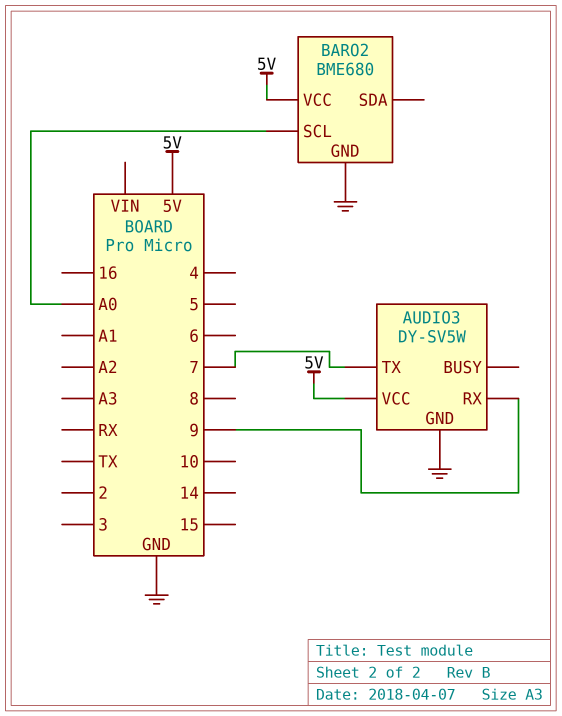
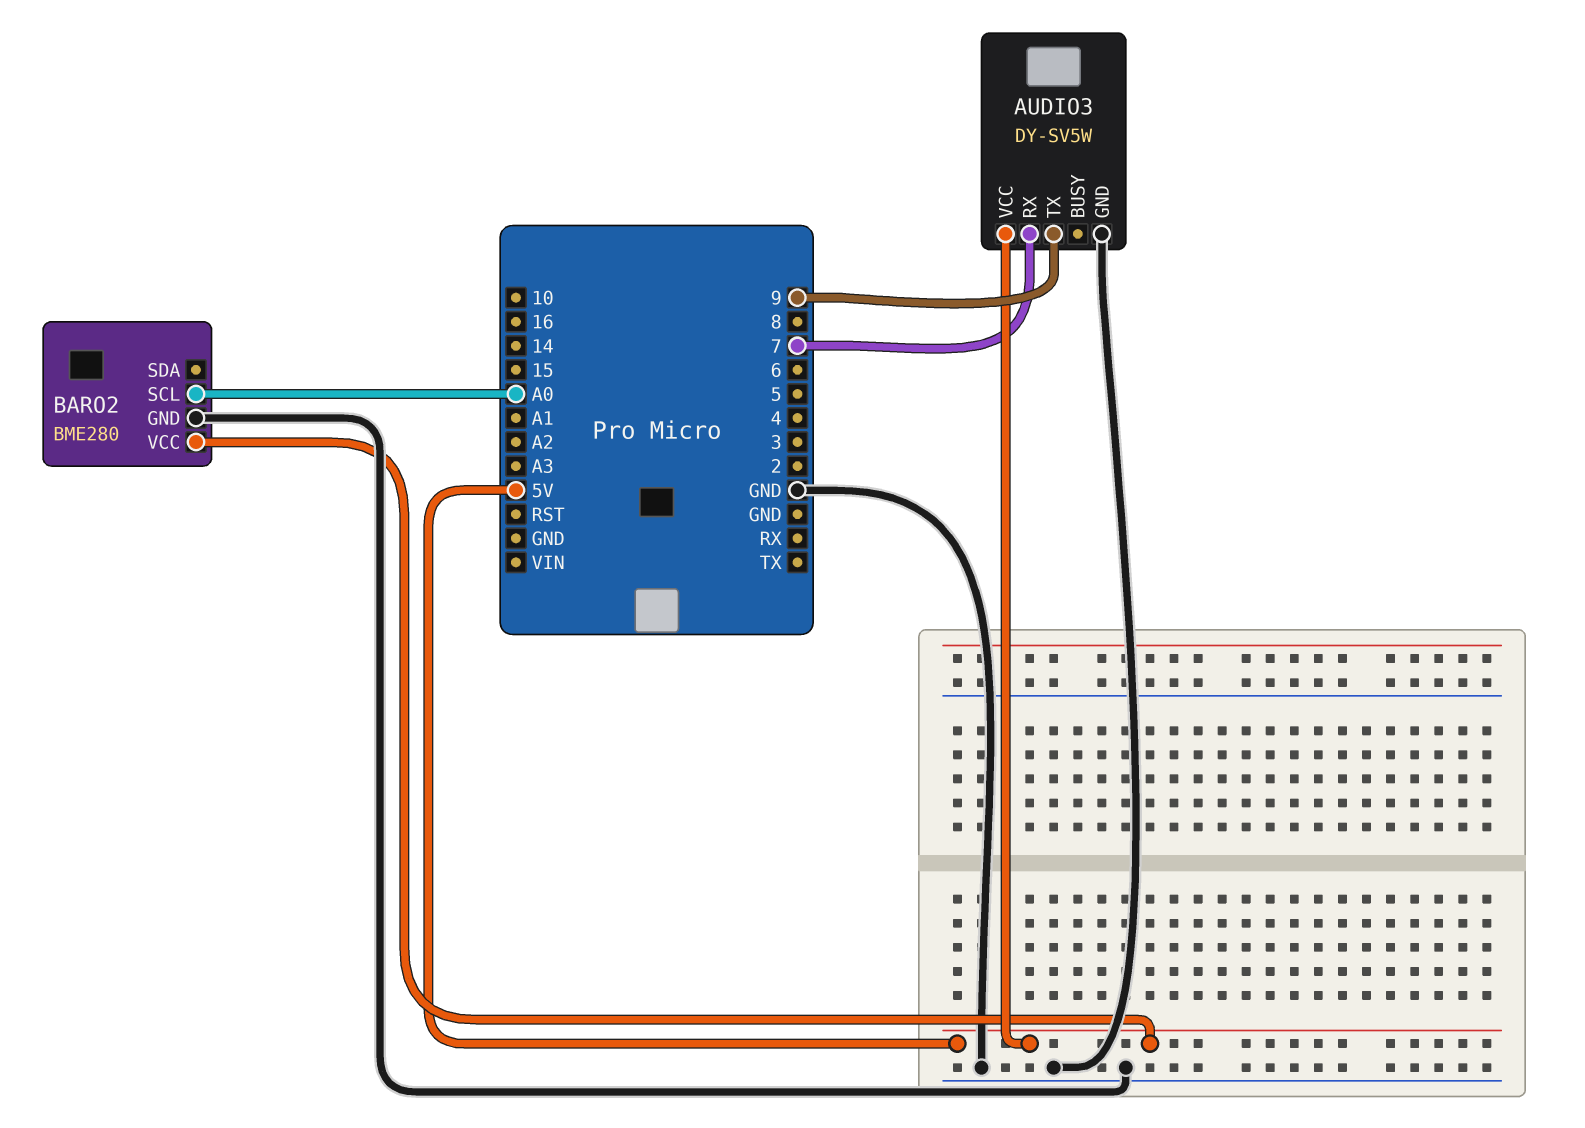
AUDIO3 pin RX: 9 -> 7
AUDIO3 pin TX: 7 -> 9
BARO2: BME680 -> BME280

